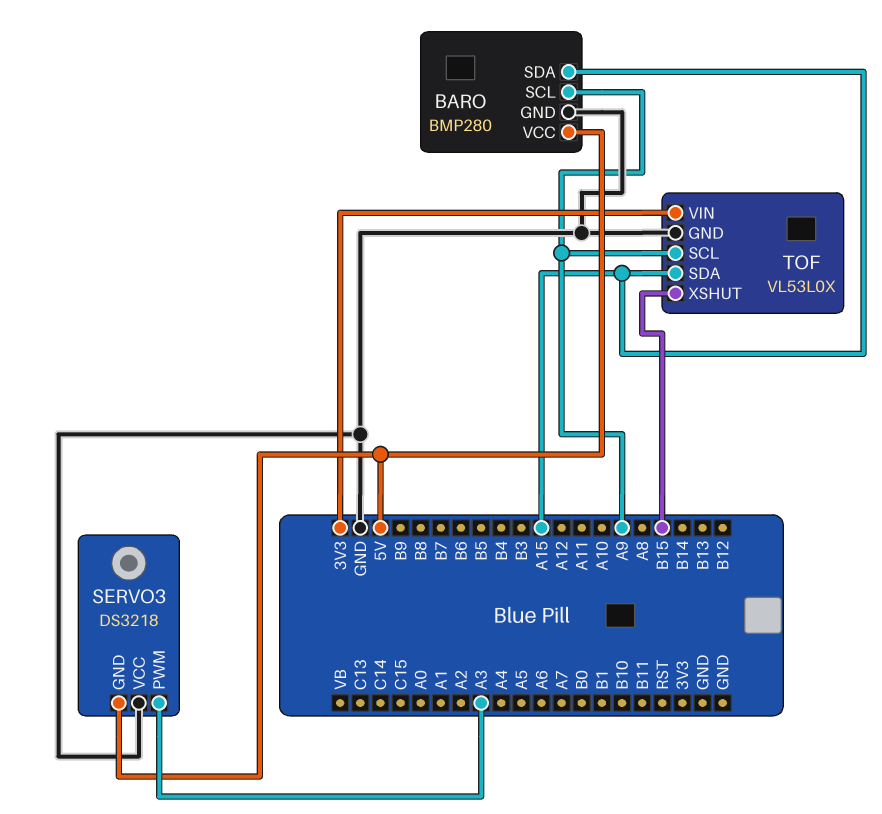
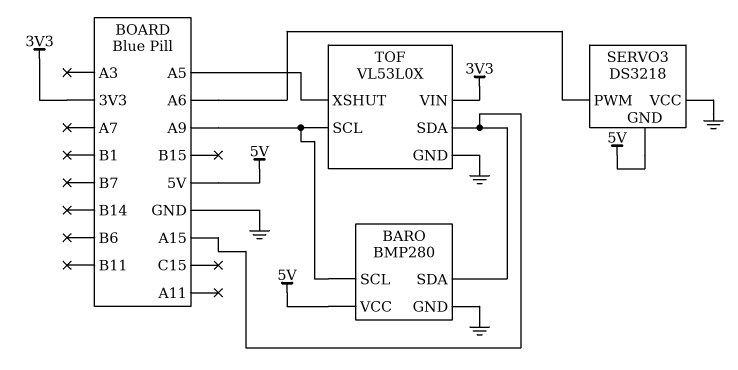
SERVO3 pin PWM: A3 -> A6
TOF pin XSHUT: B15 -> A5

